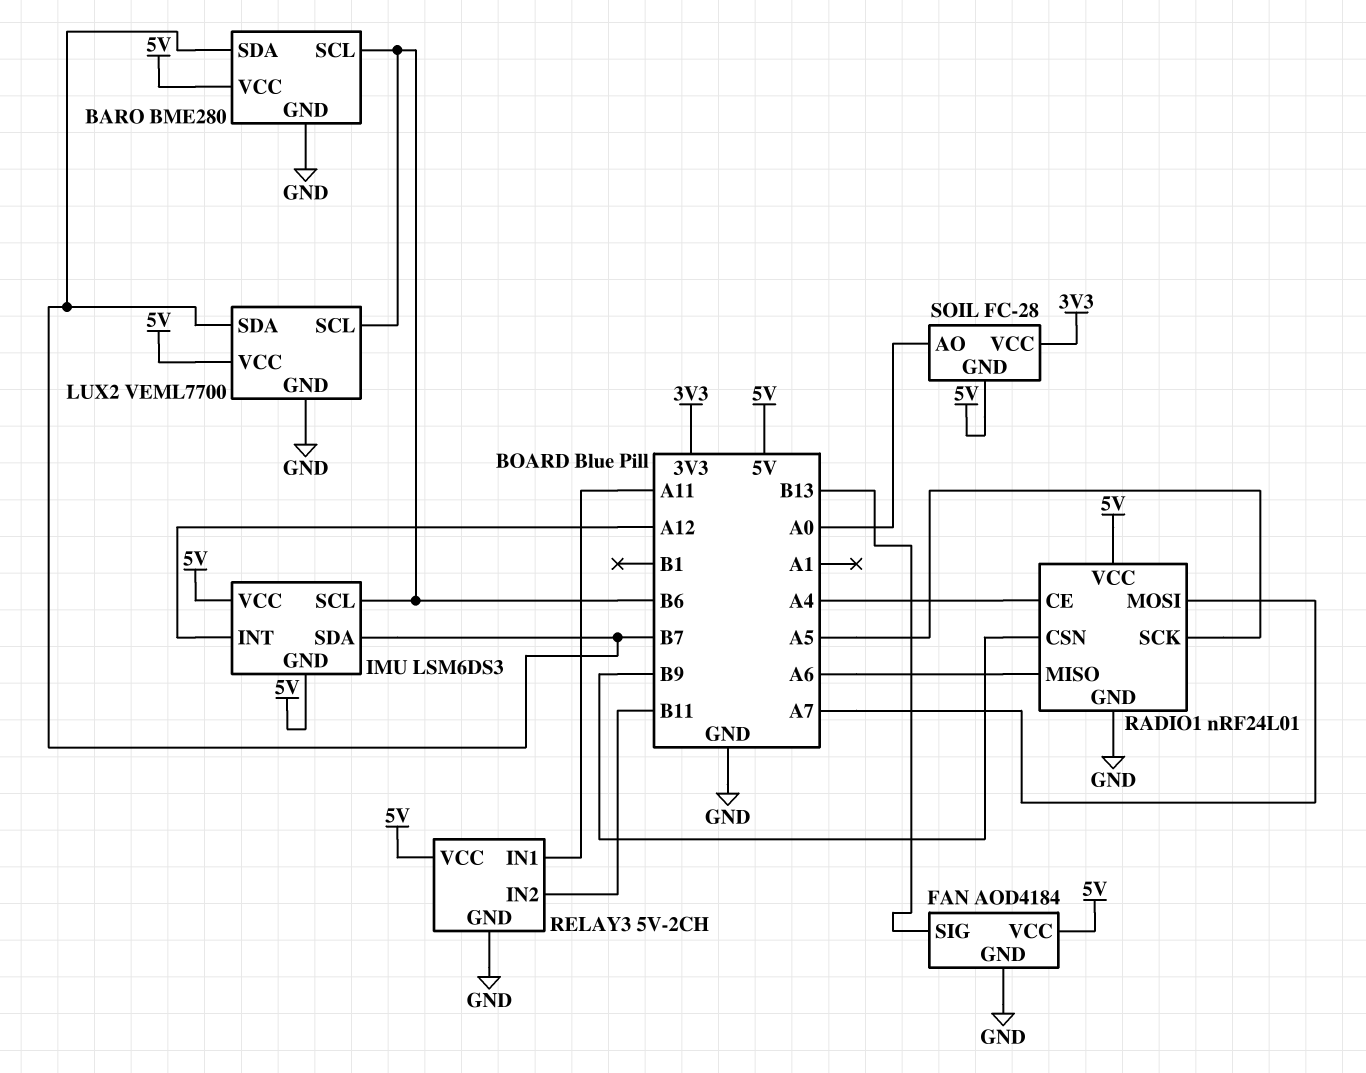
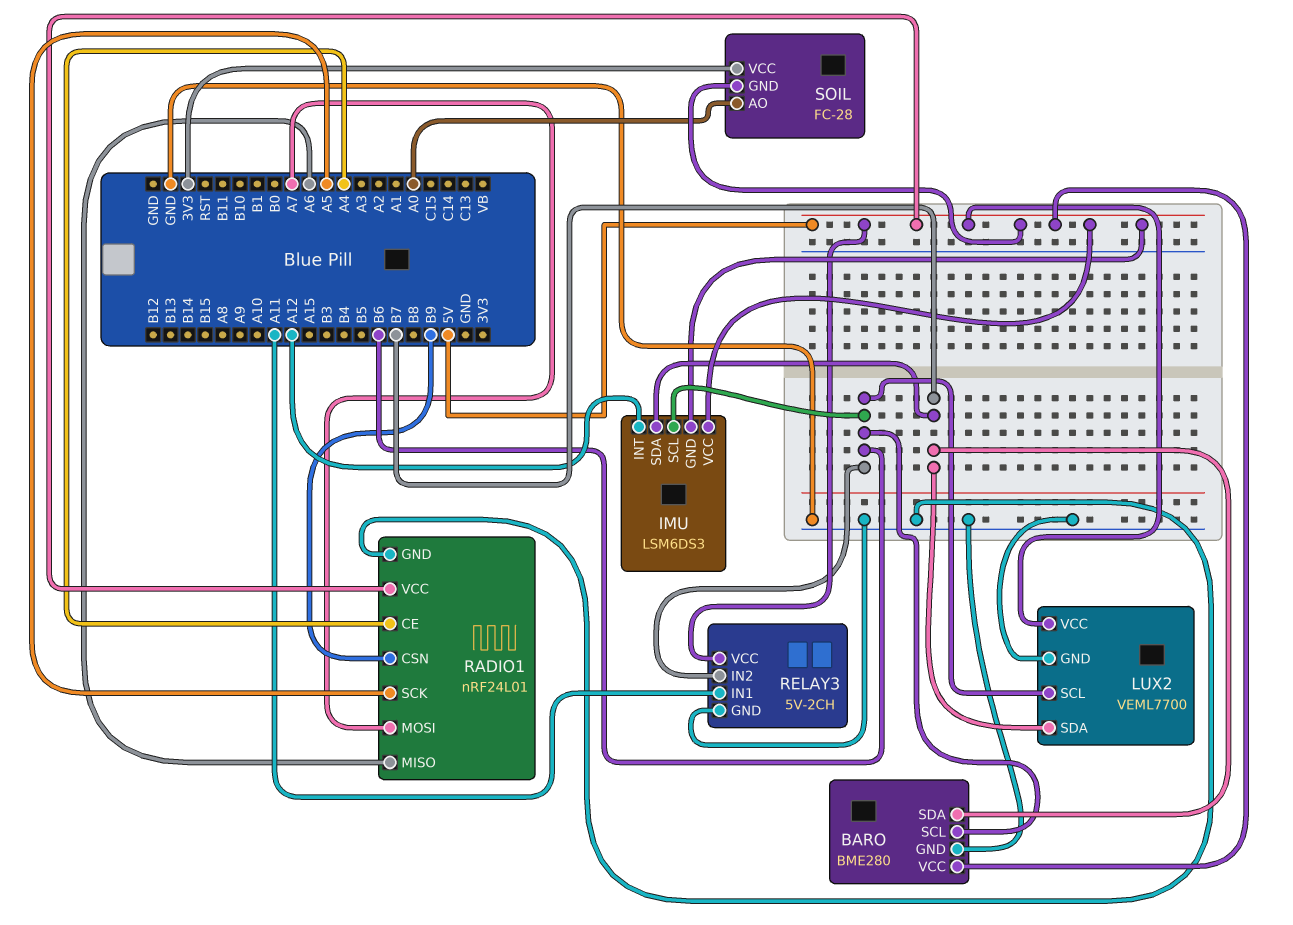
FAN: AOD4184 -> none
FAN pin GND: GND -> none
FAN pin SIG: B13 -> none
FAN pin VCC: 5V -> none
RELAY3 pin IN2: B11 -> B6

